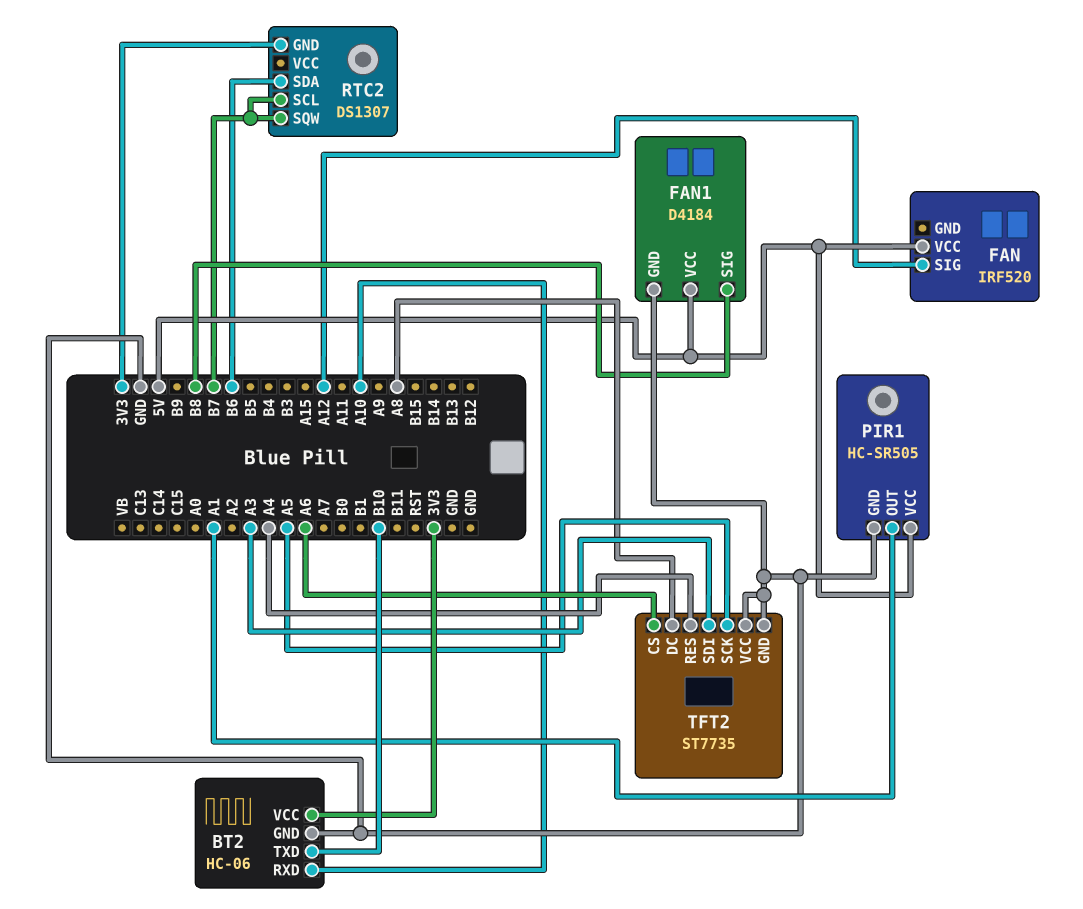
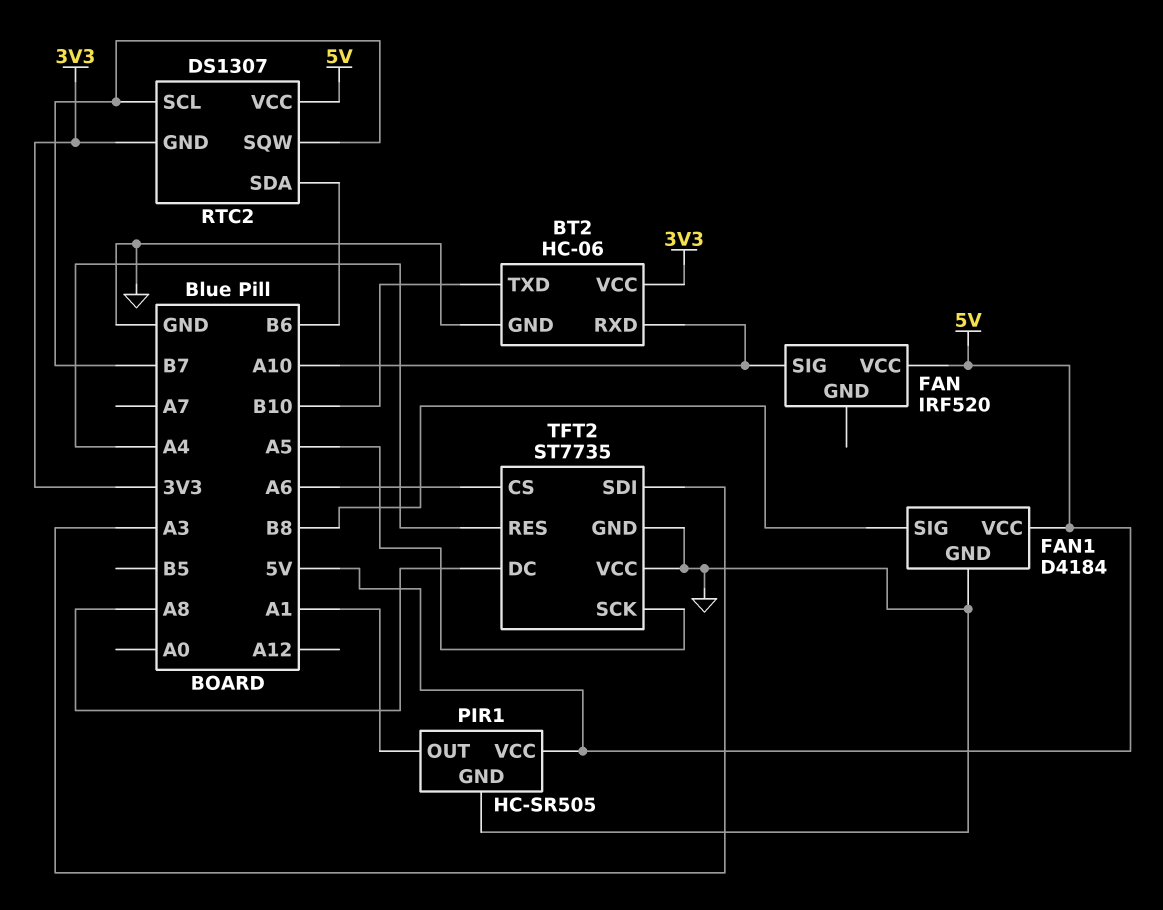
FAN pin SIG: A12 -> A10
RTC2 pin VCC: none -> 5V

